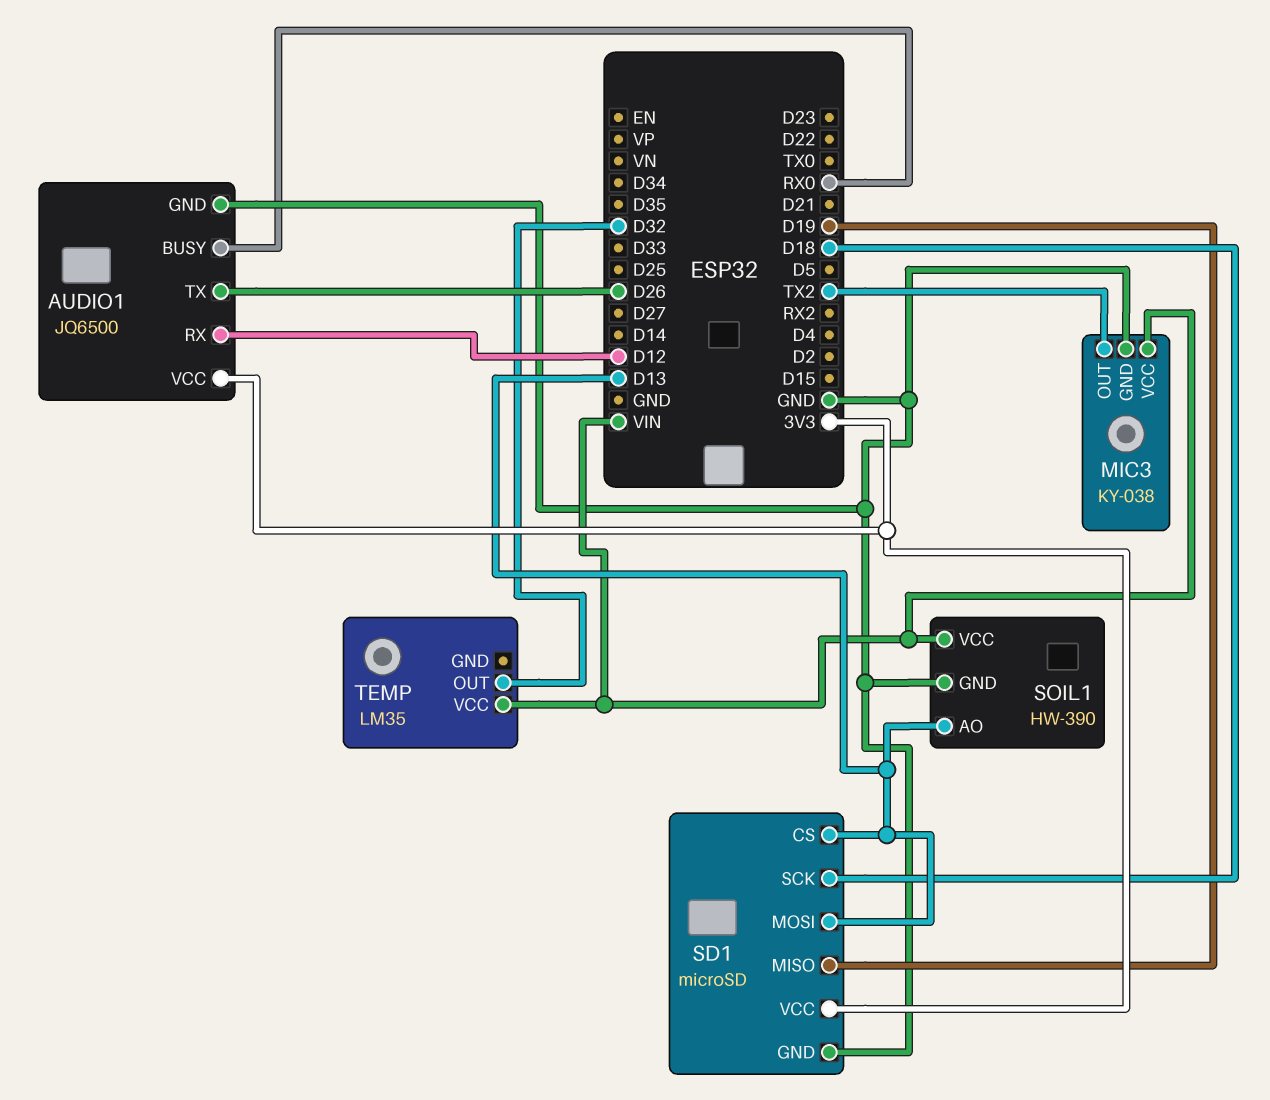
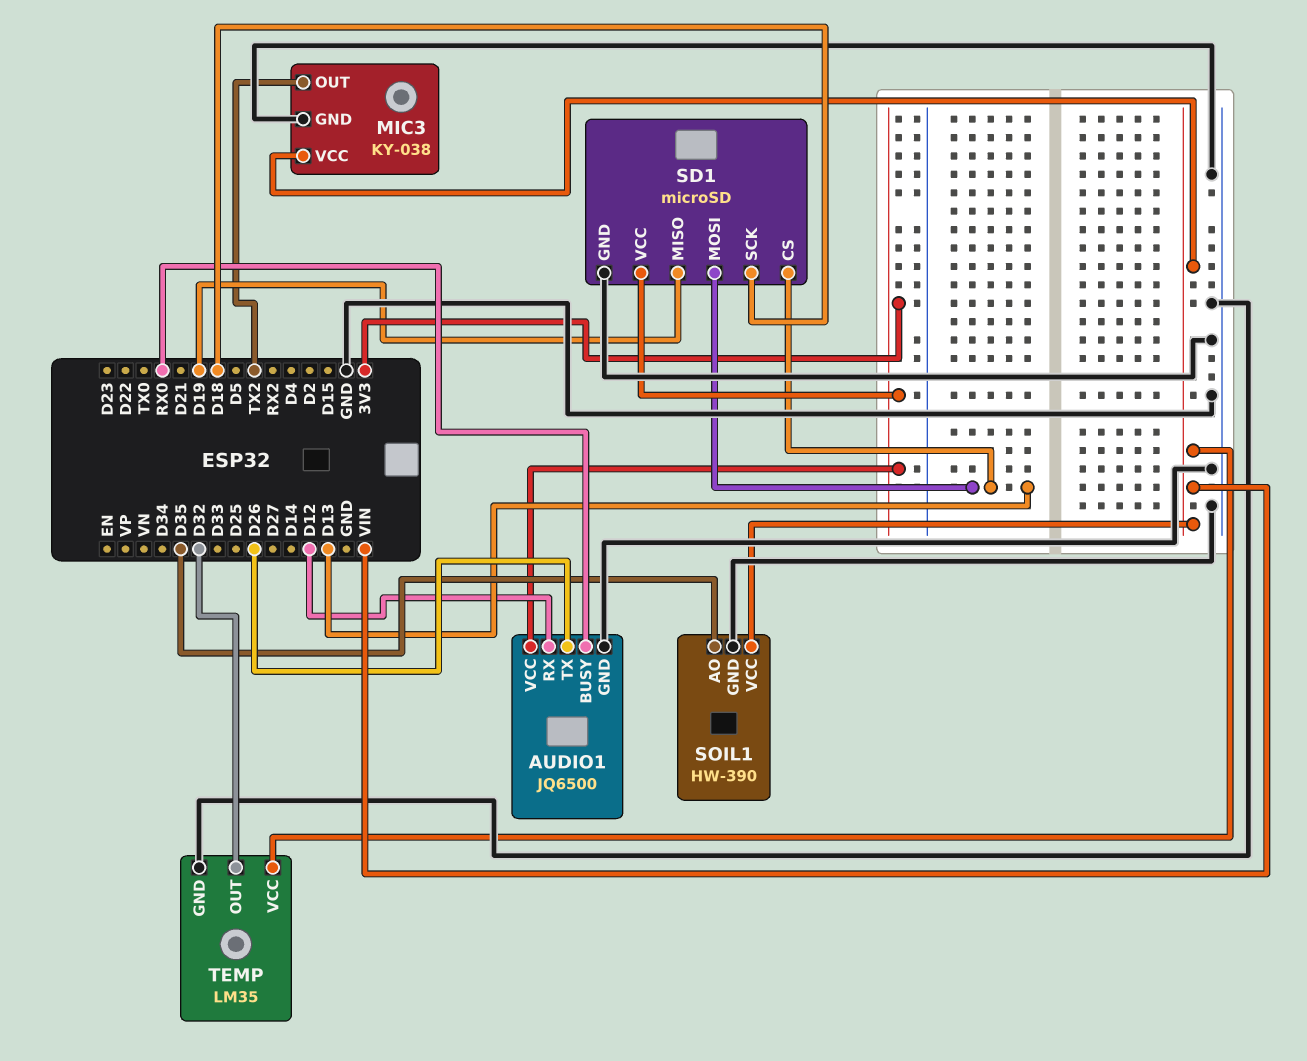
SOIL1 pin AO: D13 -> D35
TEMP pin GND: none -> GND

